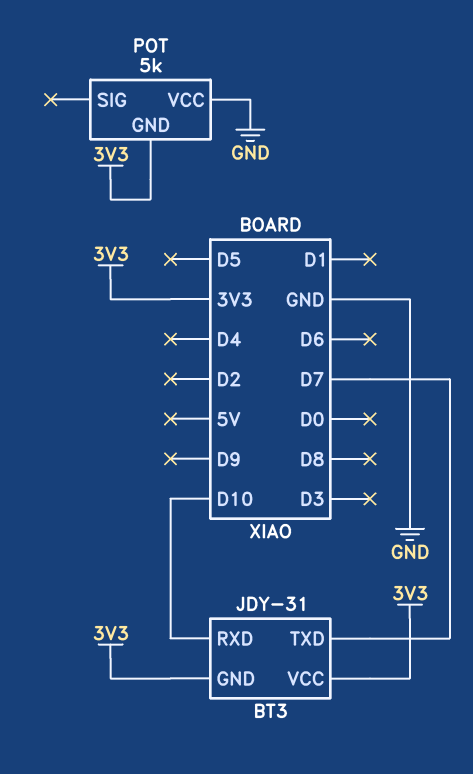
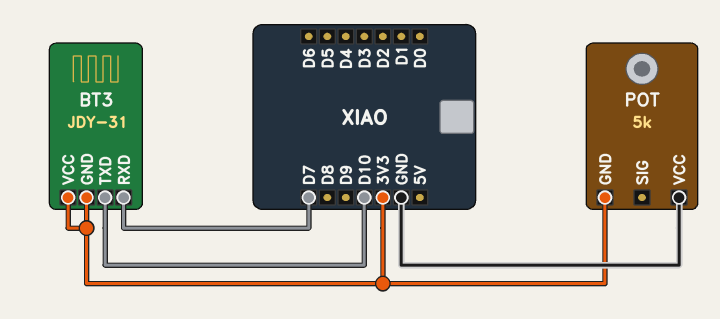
BT3 pin RXD: D10 -> D7
BT3 pin TXD: D7 -> D10

